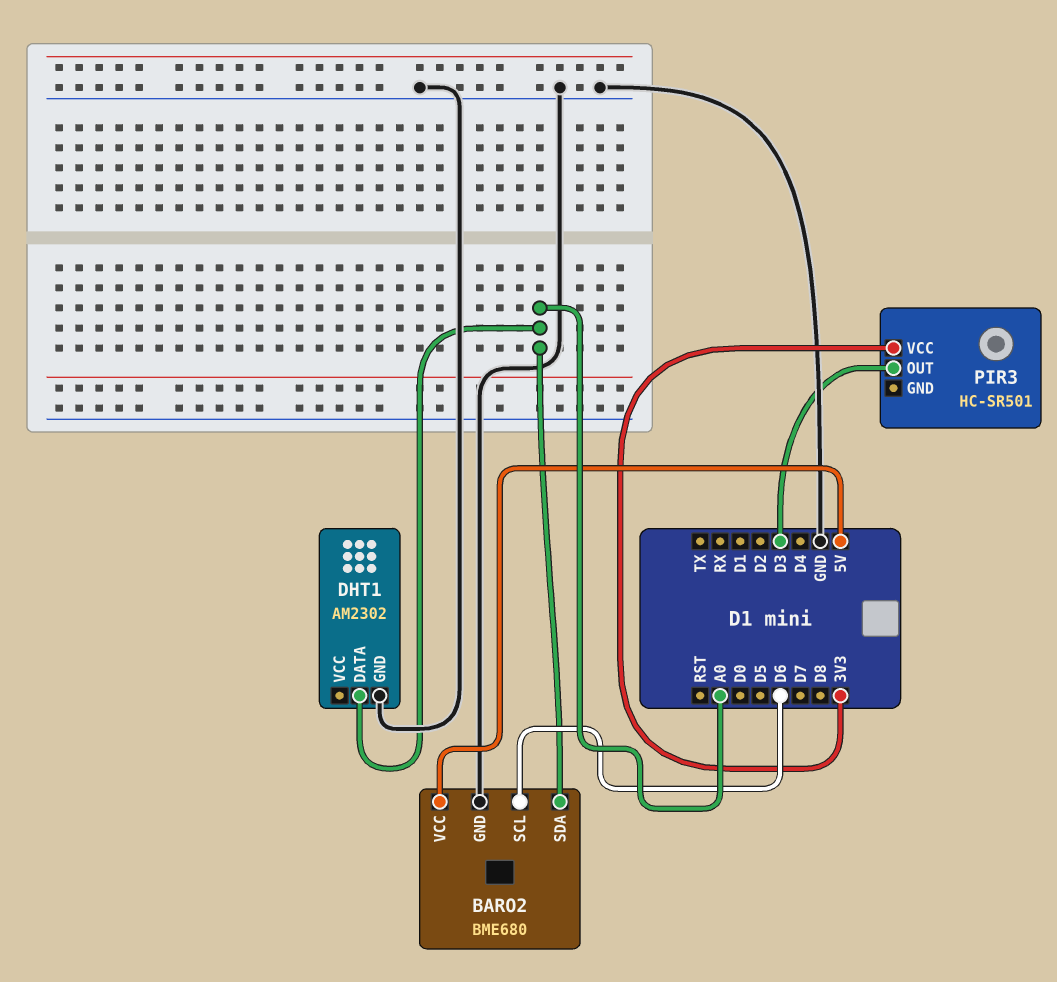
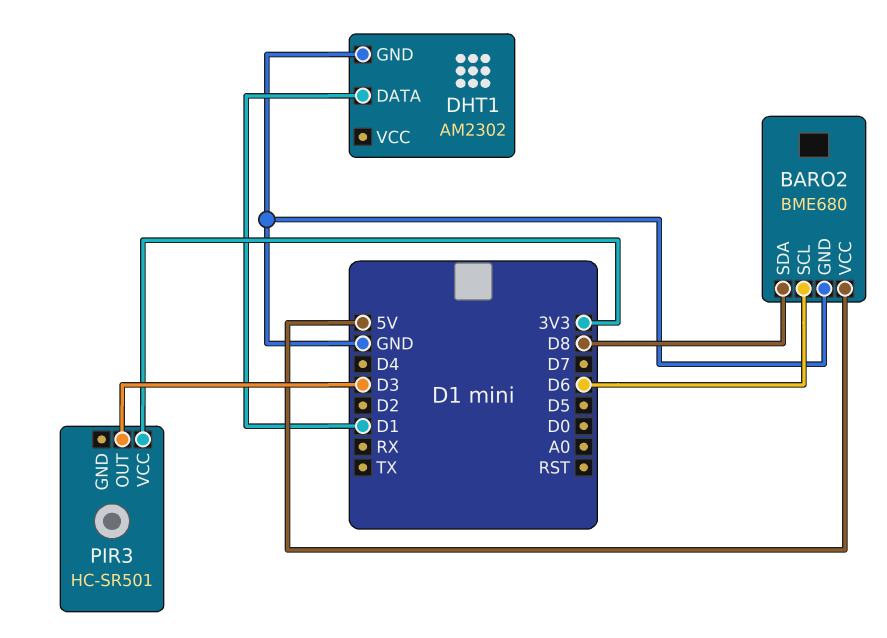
BARO2 pin SDA: A0 -> D8
DHT1 pin DATA: A0 -> D1

